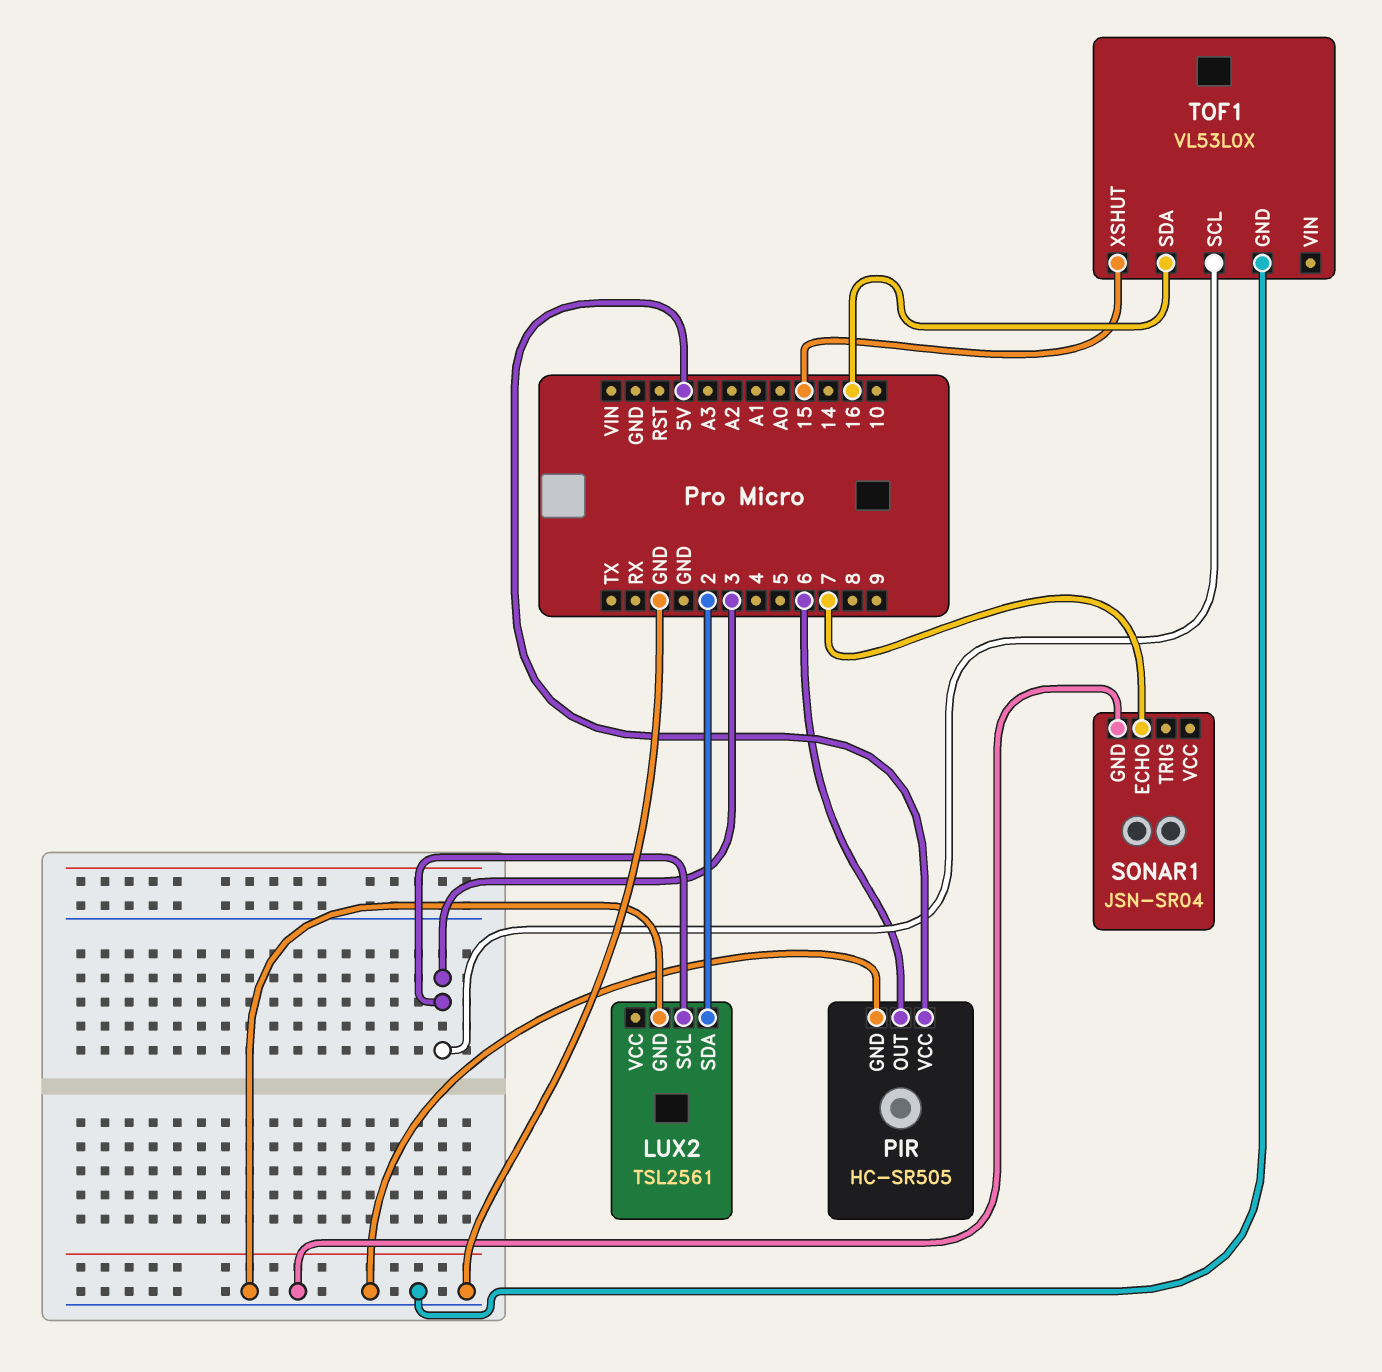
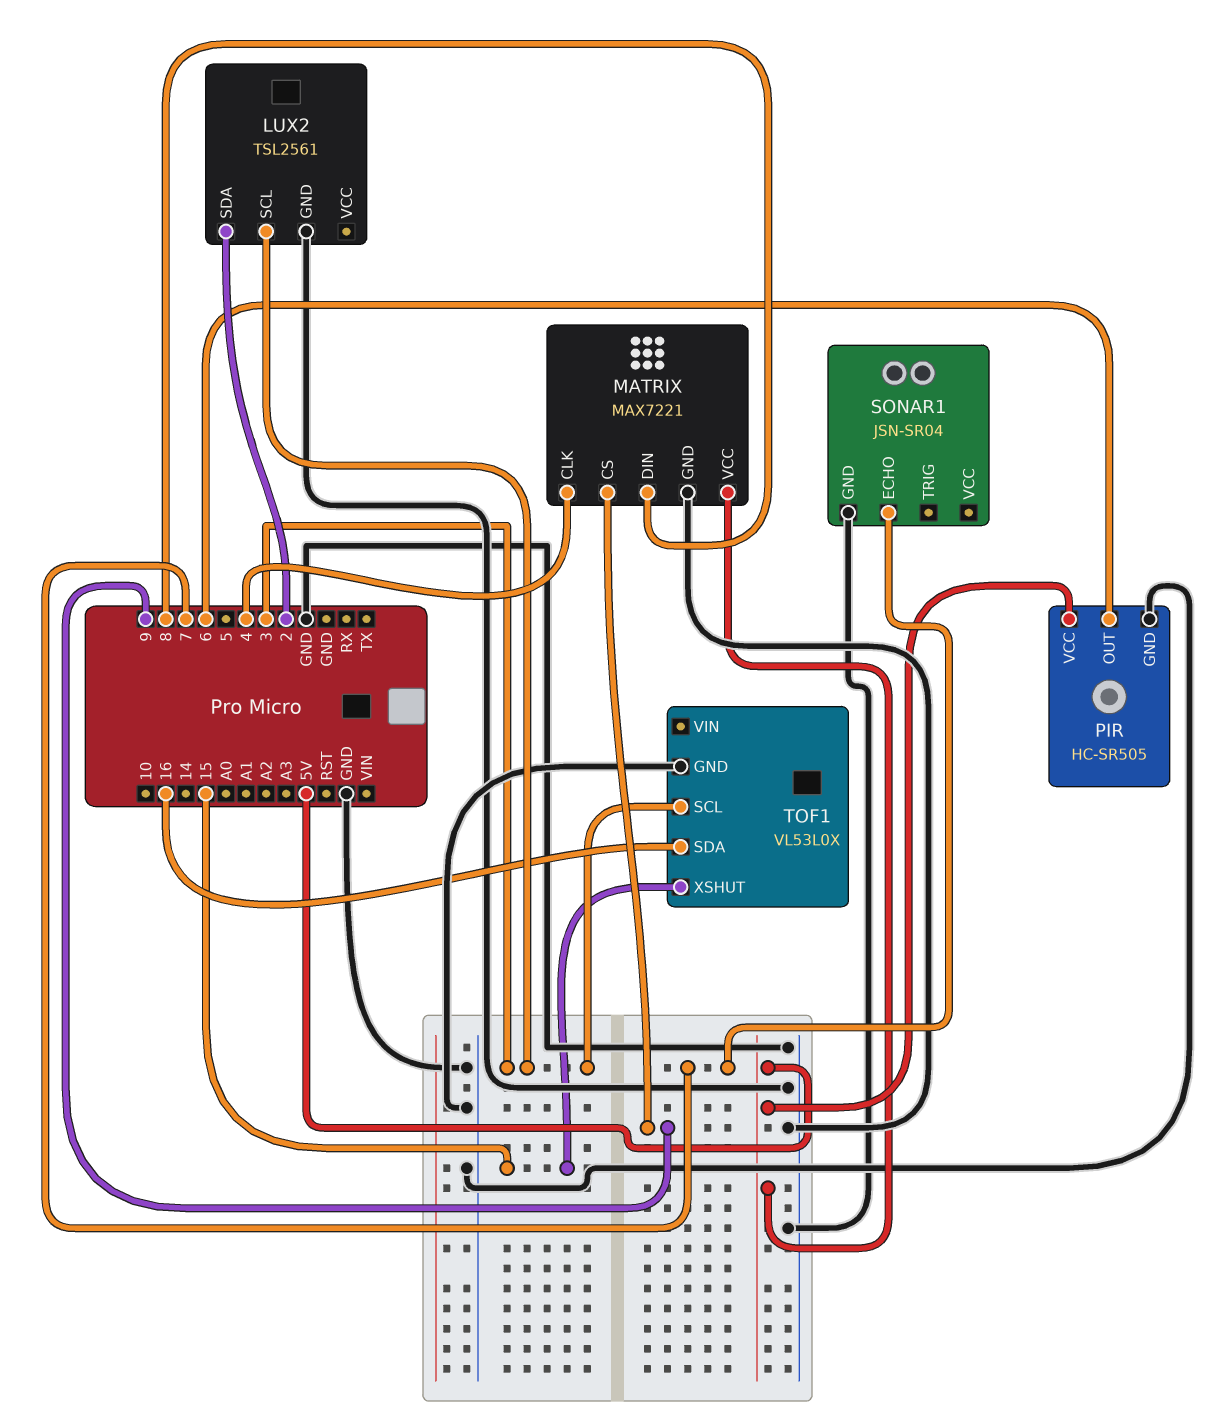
MATRIX: none -> MAX7221
MATRIX pin CLK: none -> 4
MATRIX pin CS: none -> 9
MATRIX pin DIN: none -> 8
MATRIX pin GND: none -> GND
MATRIX pin VCC: none -> 5V

